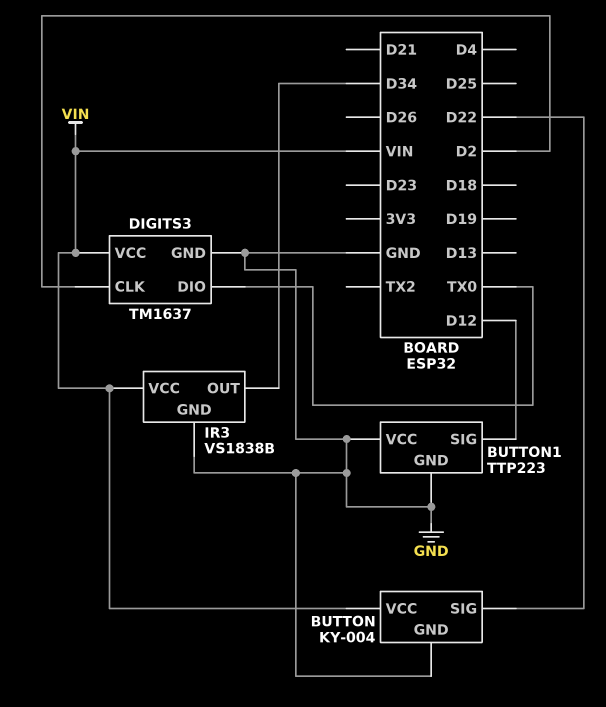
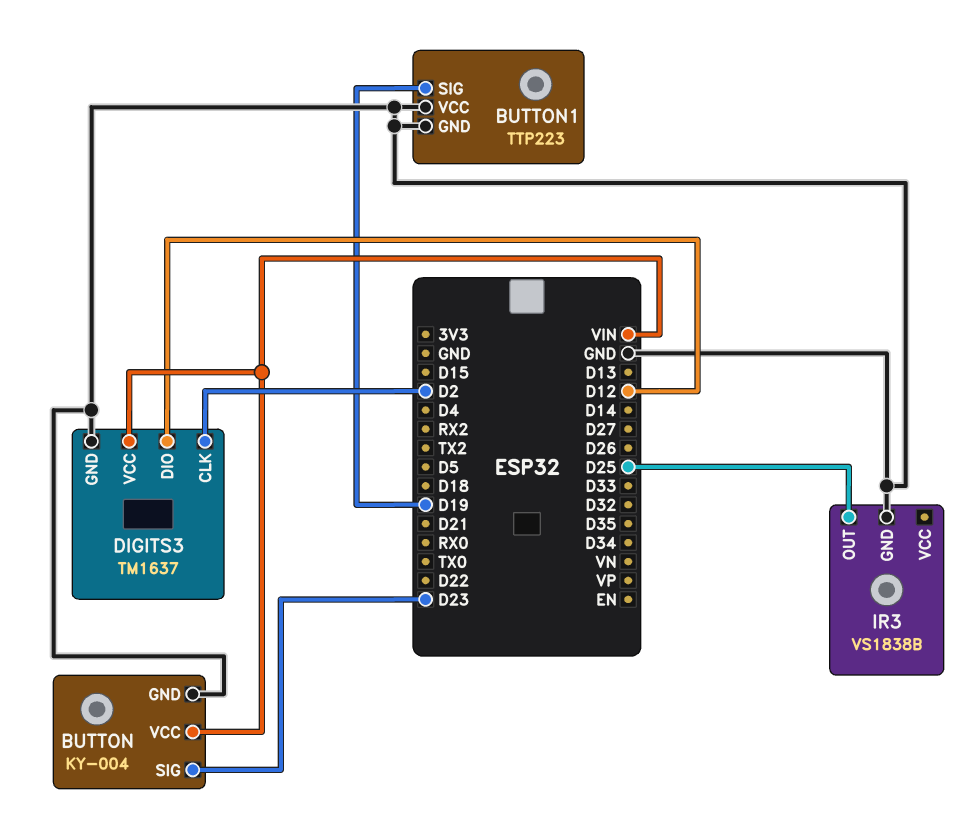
BUTTON pin SIG: D22 -> D23
BUTTON1 pin SIG: D12 -> D19
DIGITS3 pin DIO: TX0 -> D12
IR3 pin OUT: D34 -> D25
IR3 pin VCC: VIN -> none

